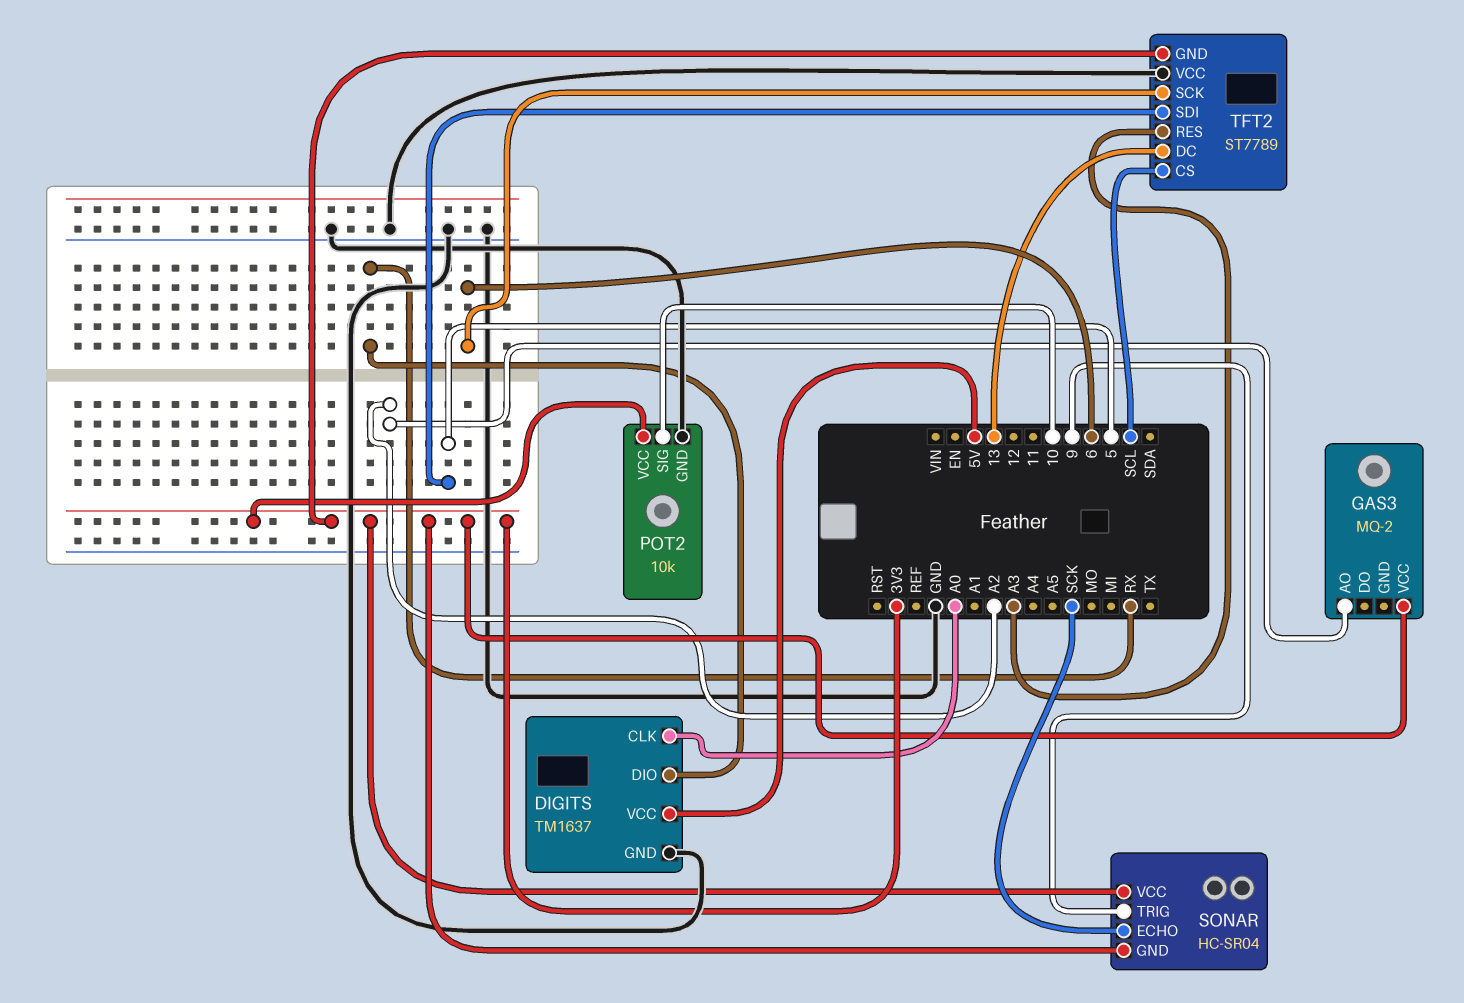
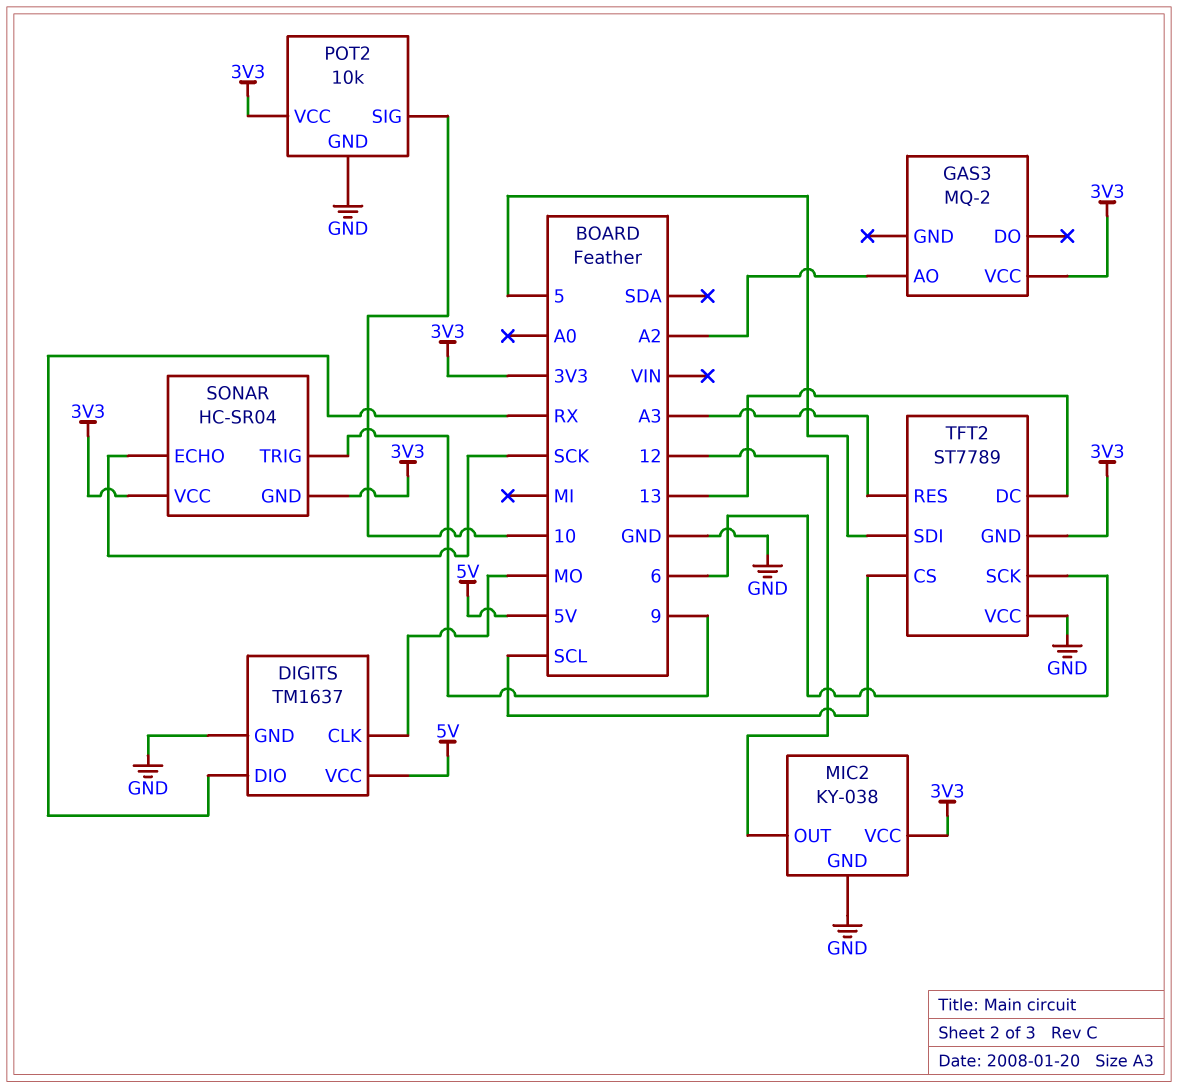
DIGITS pin CLK: A0 -> MO
MIC2: none -> KY-038
MIC2 pin GND: none -> GND
MIC2 pin OUT: none -> 12
MIC2 pin VCC: none -> 3V3

